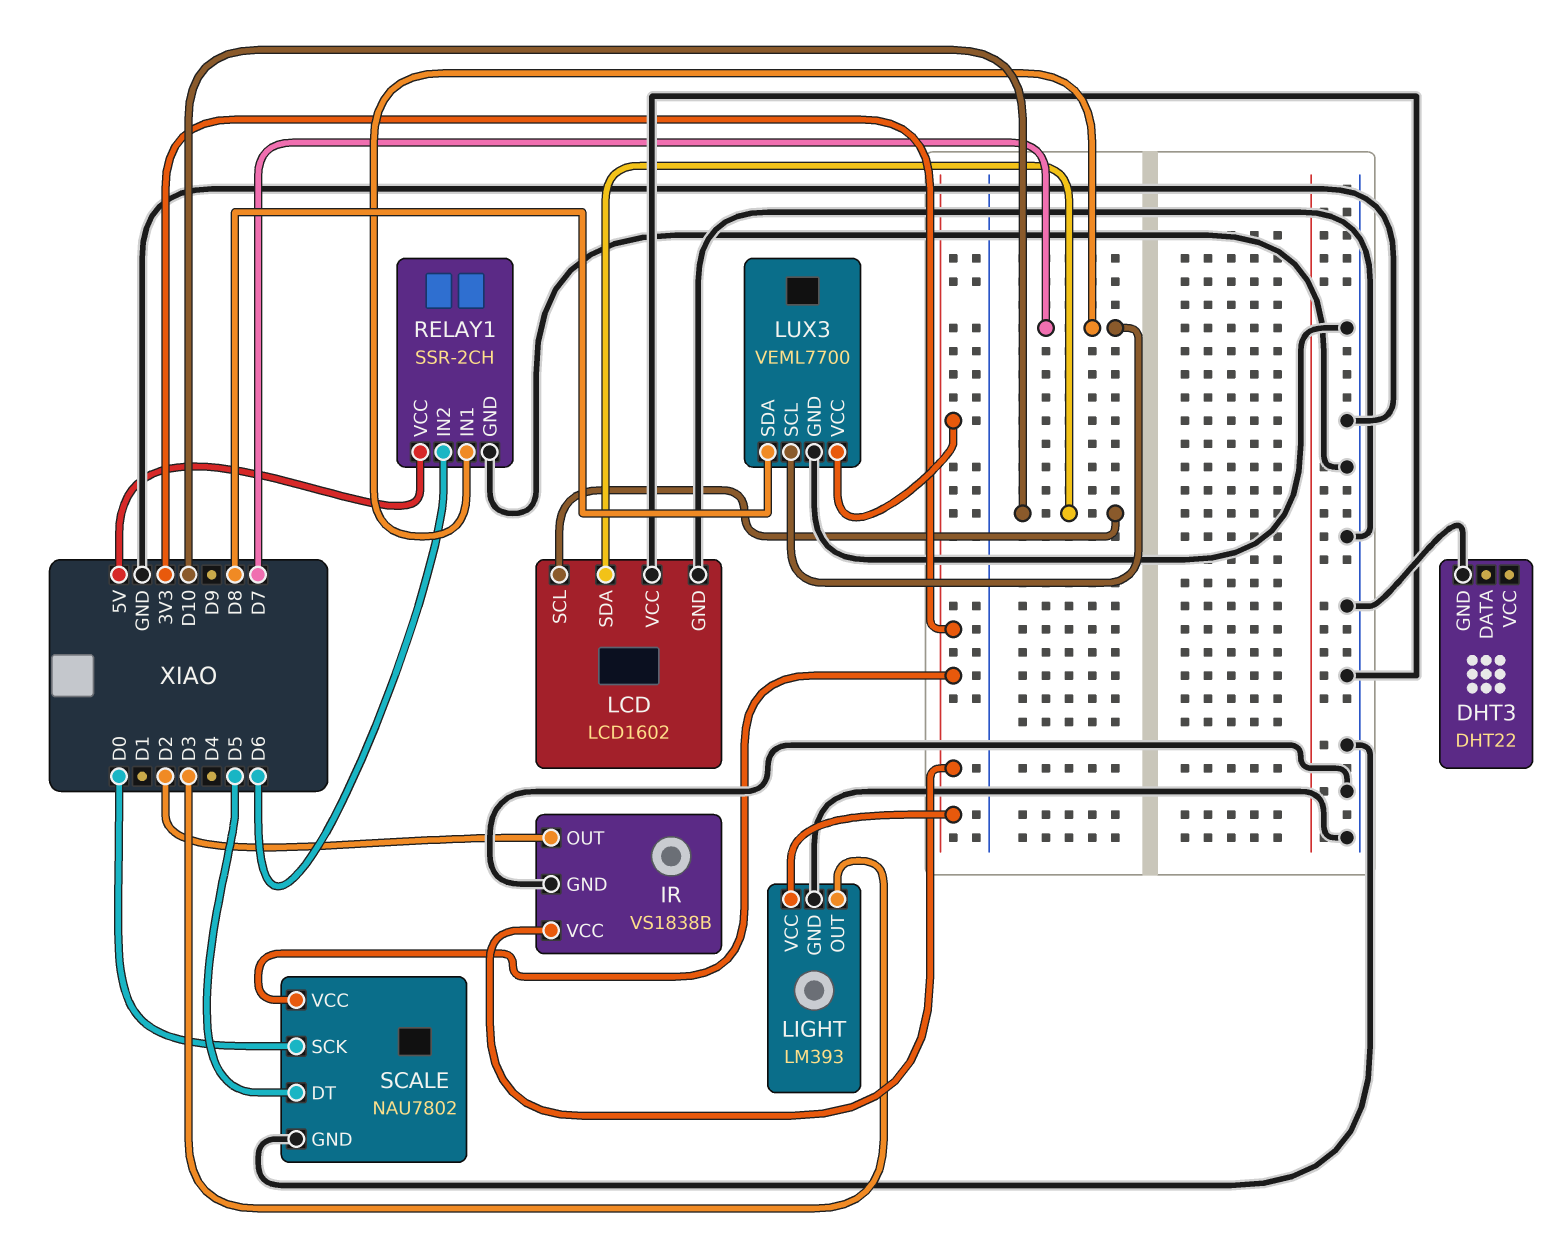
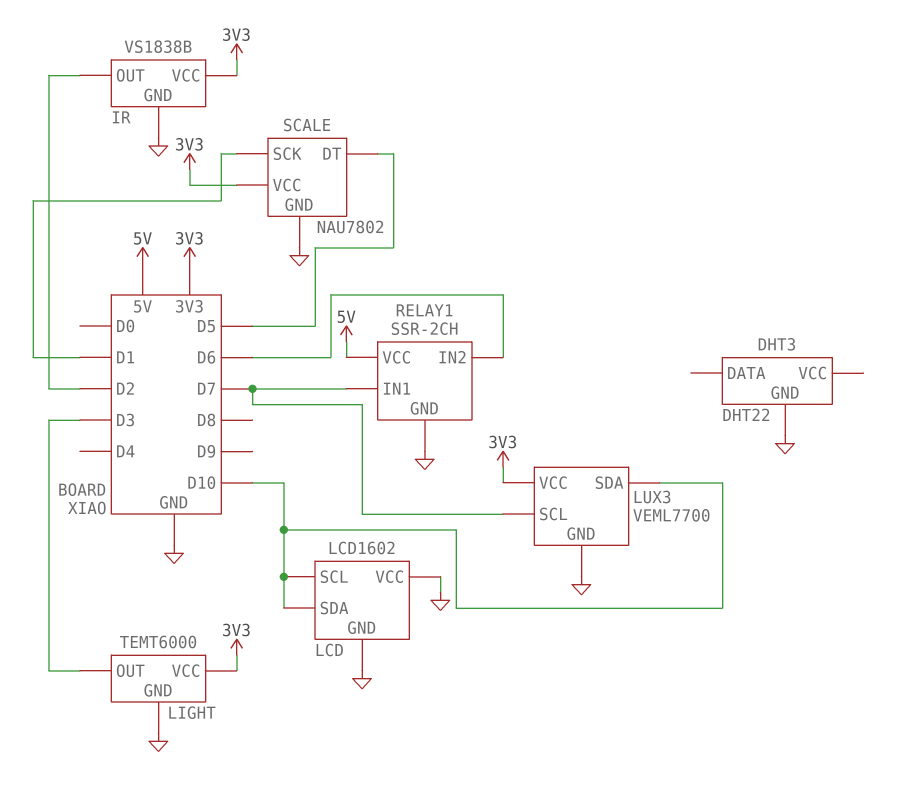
LIGHT: LM393 -> TEMT6000
LUX3 pin SDA: D8 -> D10
SCALE pin SCK: D0 -> D1

